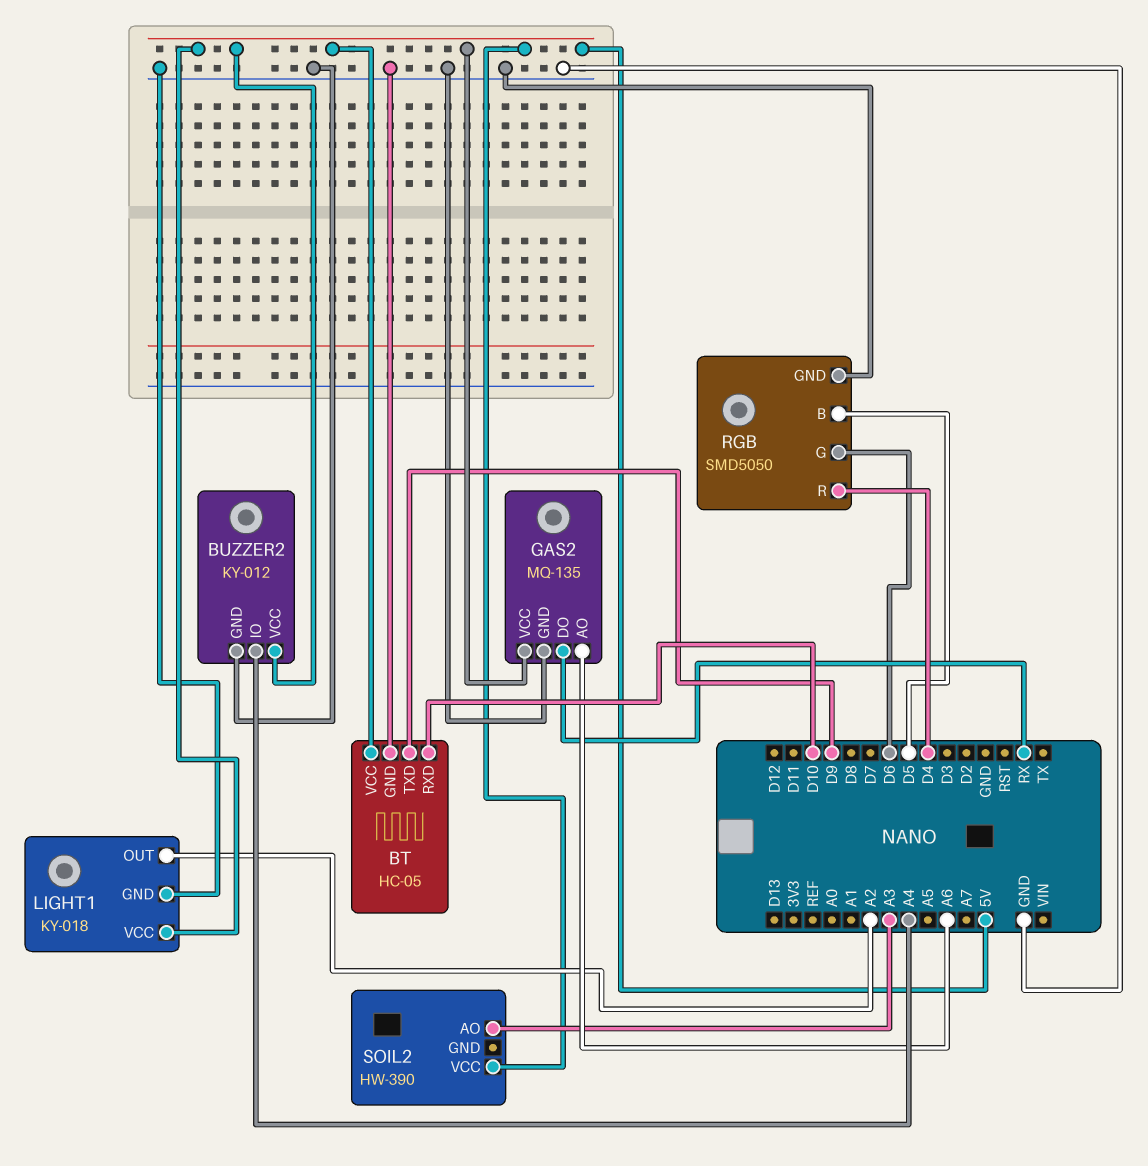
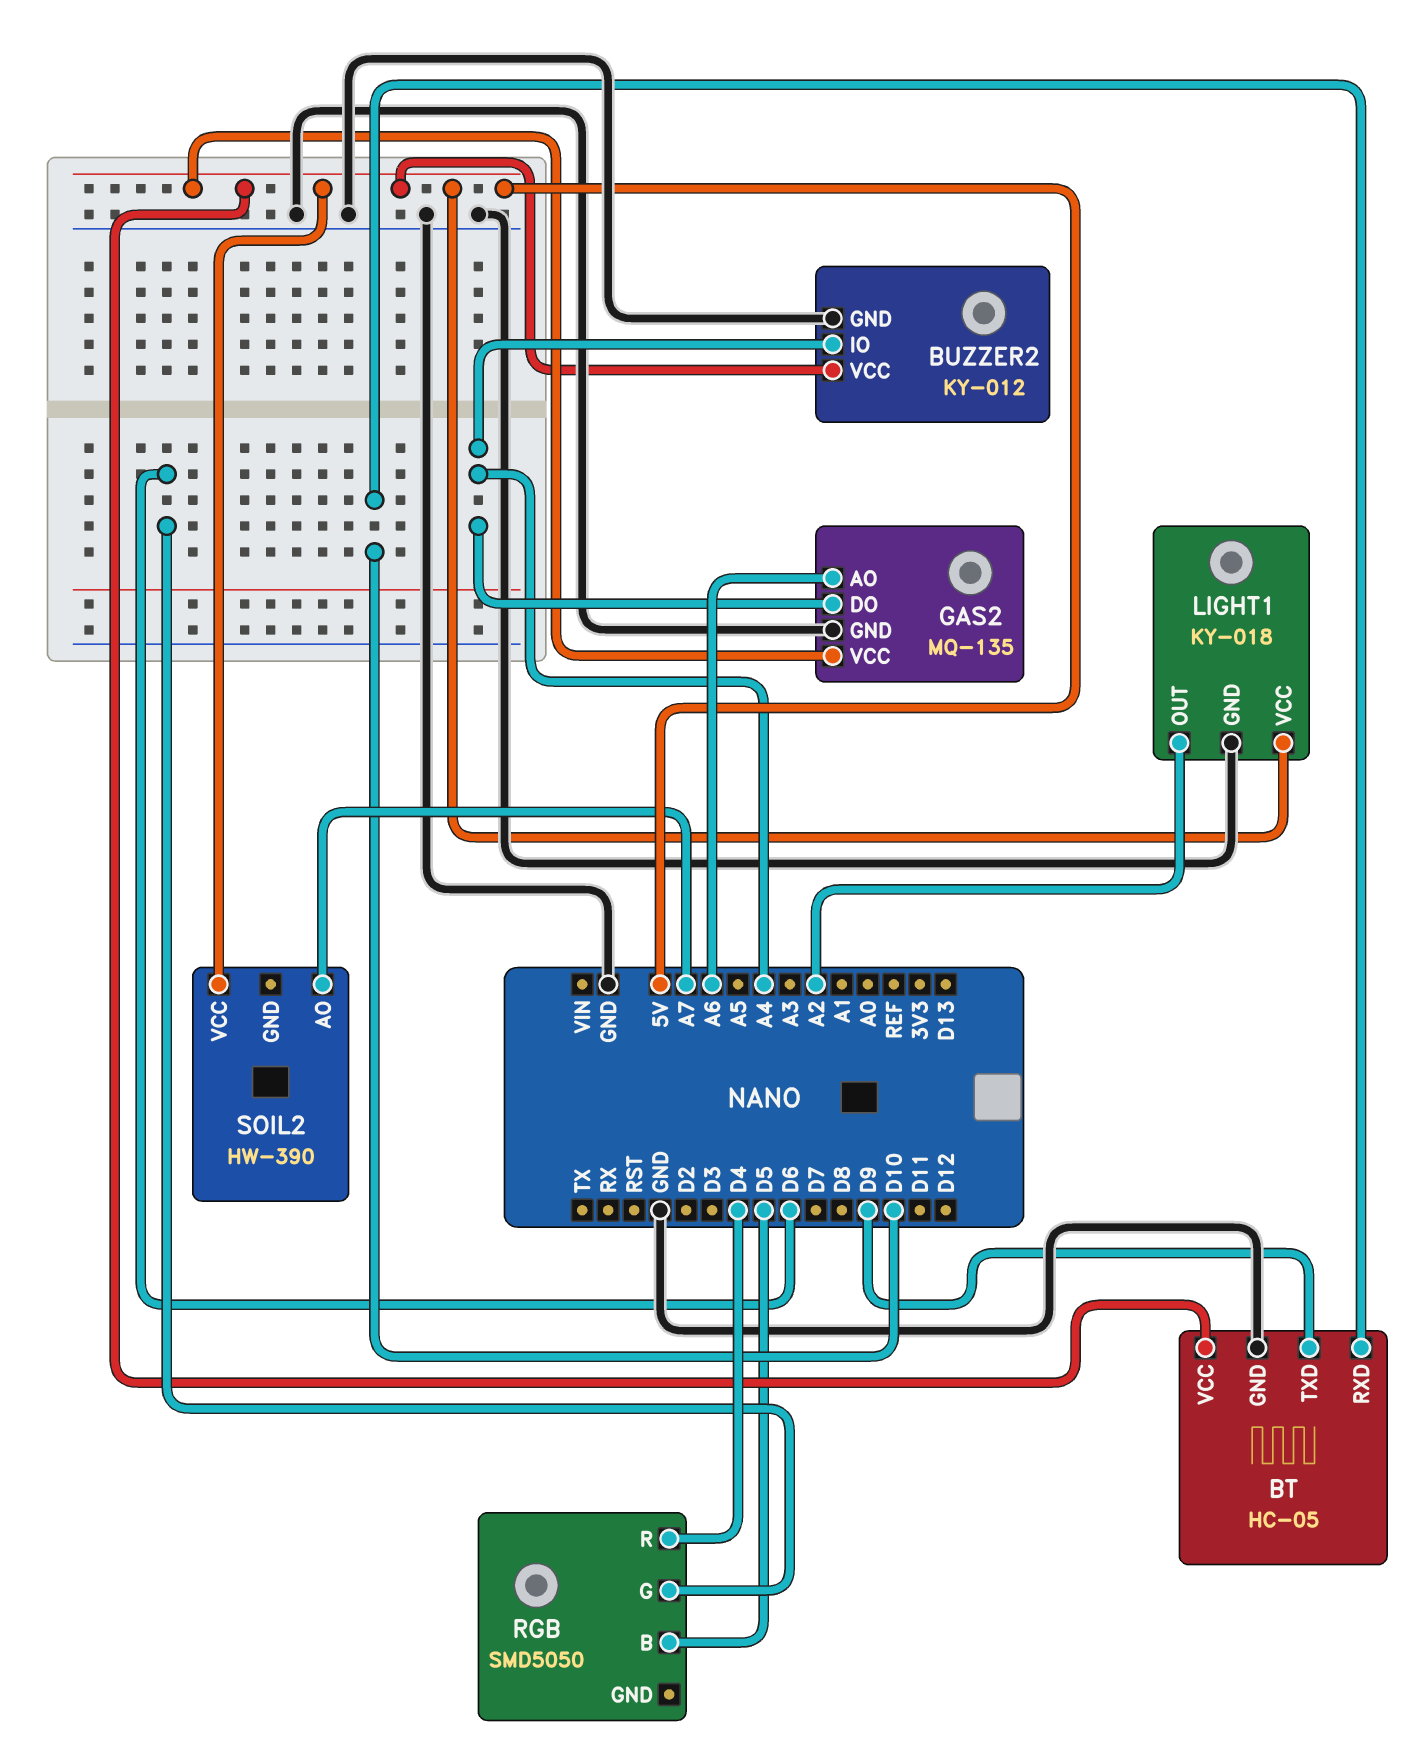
GAS2 pin DO: RX -> A4
RGB pin GND: GND -> none
SOIL2 pin AO: A3 -> A7

